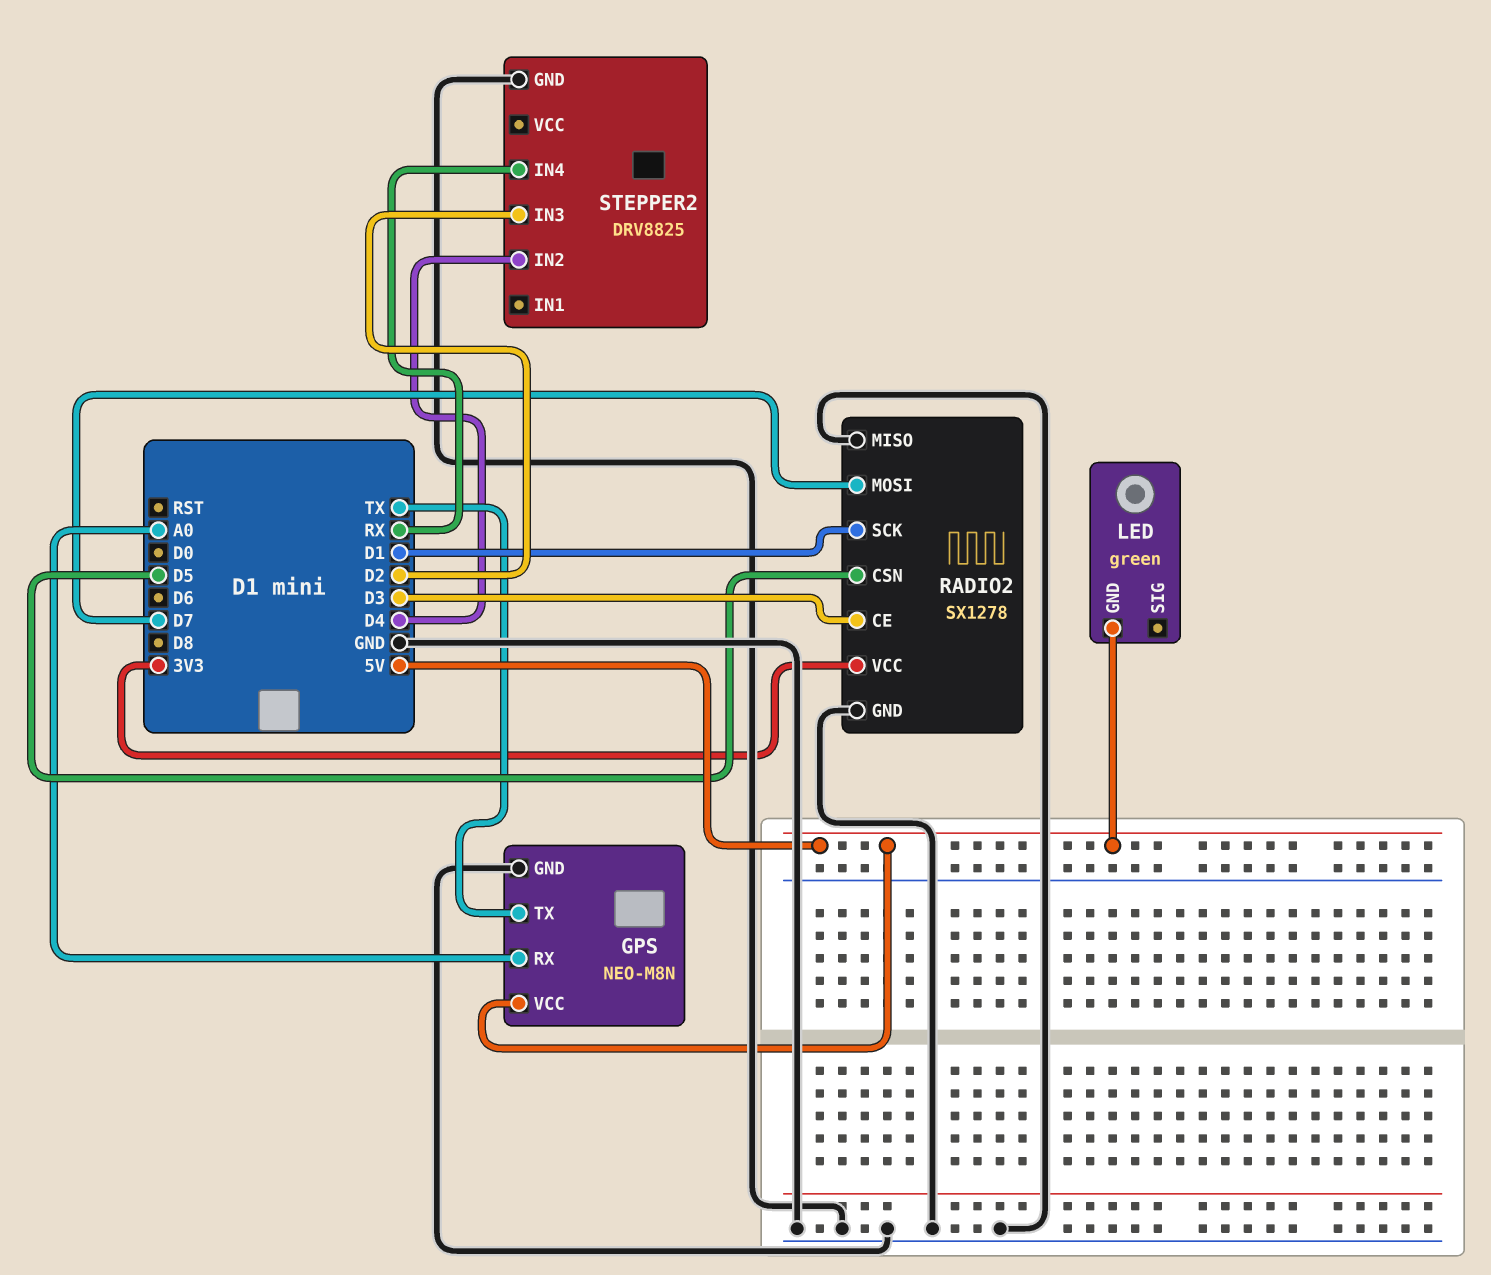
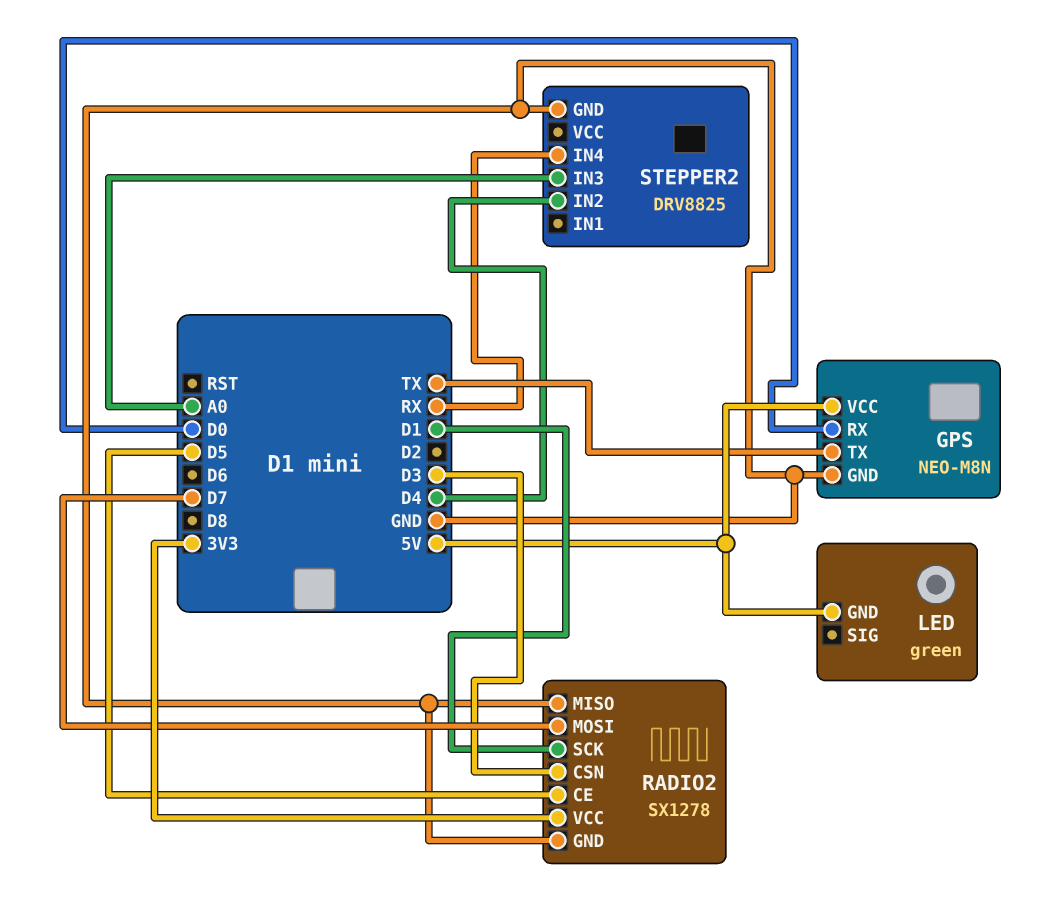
GPS pin RX: A0 -> D0
RADIO2 pin CE: D3 -> D5
RADIO2 pin CSN: D5 -> D3
STEPPER2 pin IN3: D2 -> A0

